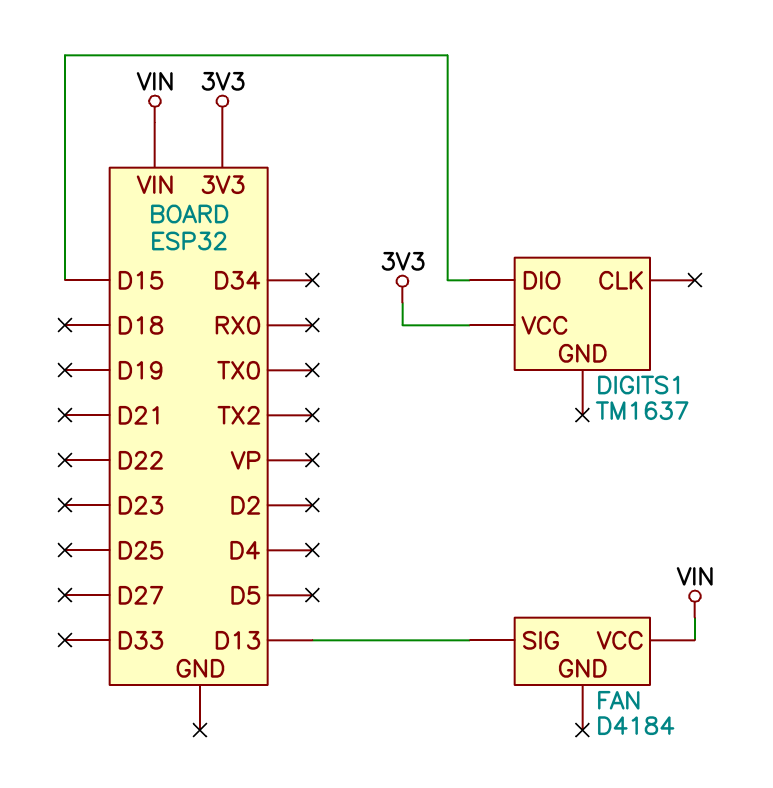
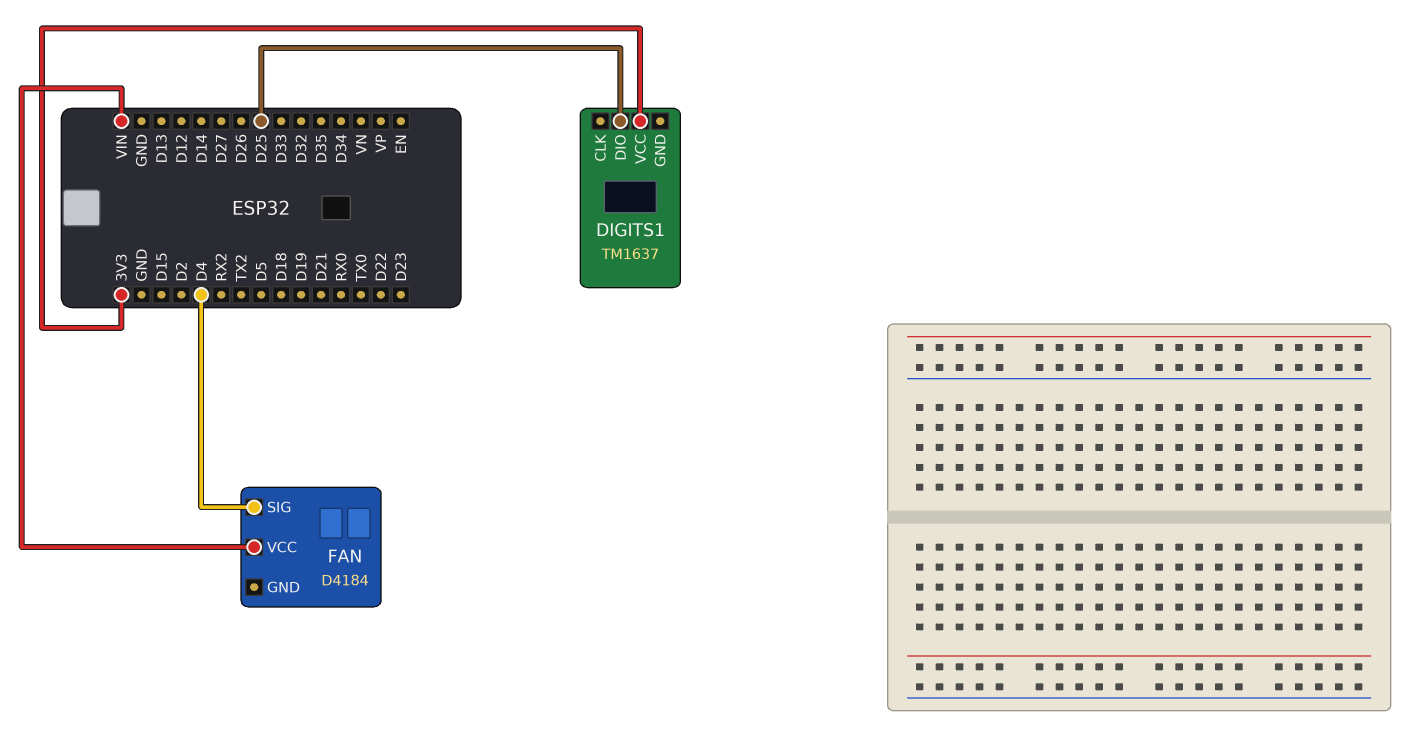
DIGITS1 pin DIO: D15 -> D25
FAN pin SIG: D13 -> D4

